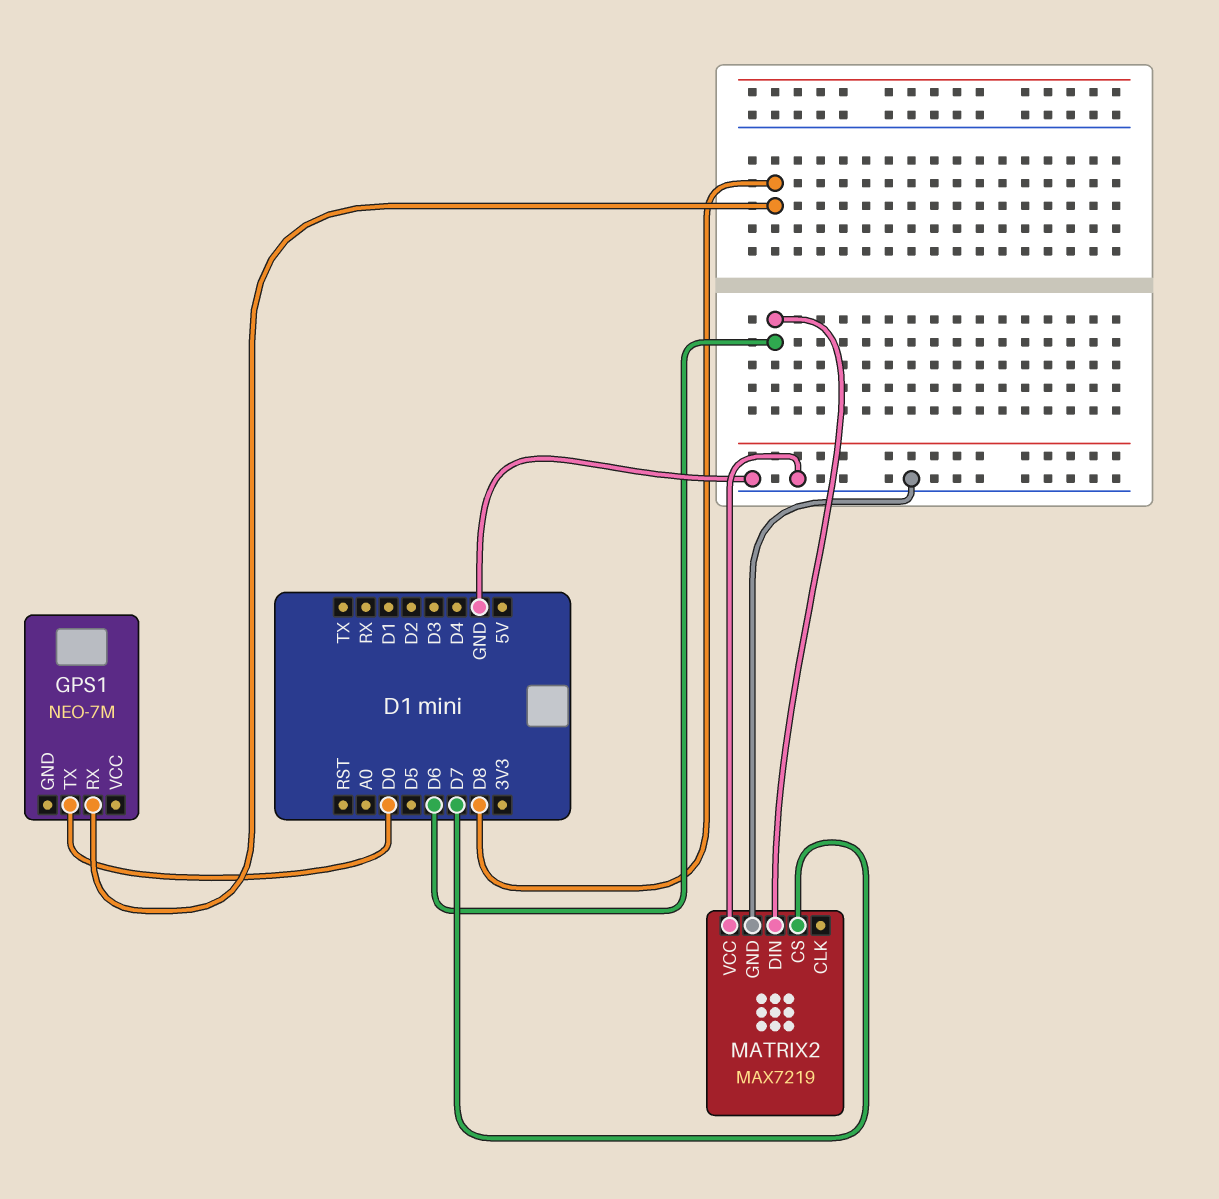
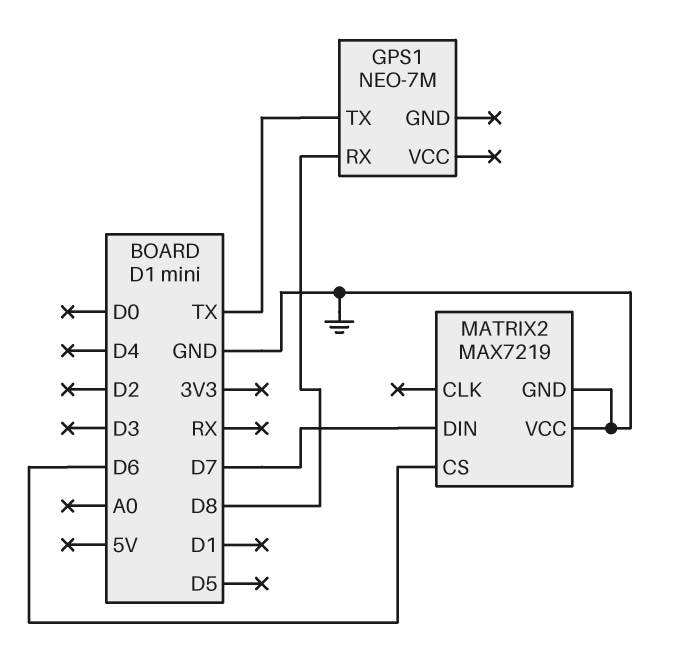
GPS1 pin TX: D0 -> TX
MATRIX2 pin CS: D7 -> D6
MATRIX2 pin DIN: D6 -> D7

